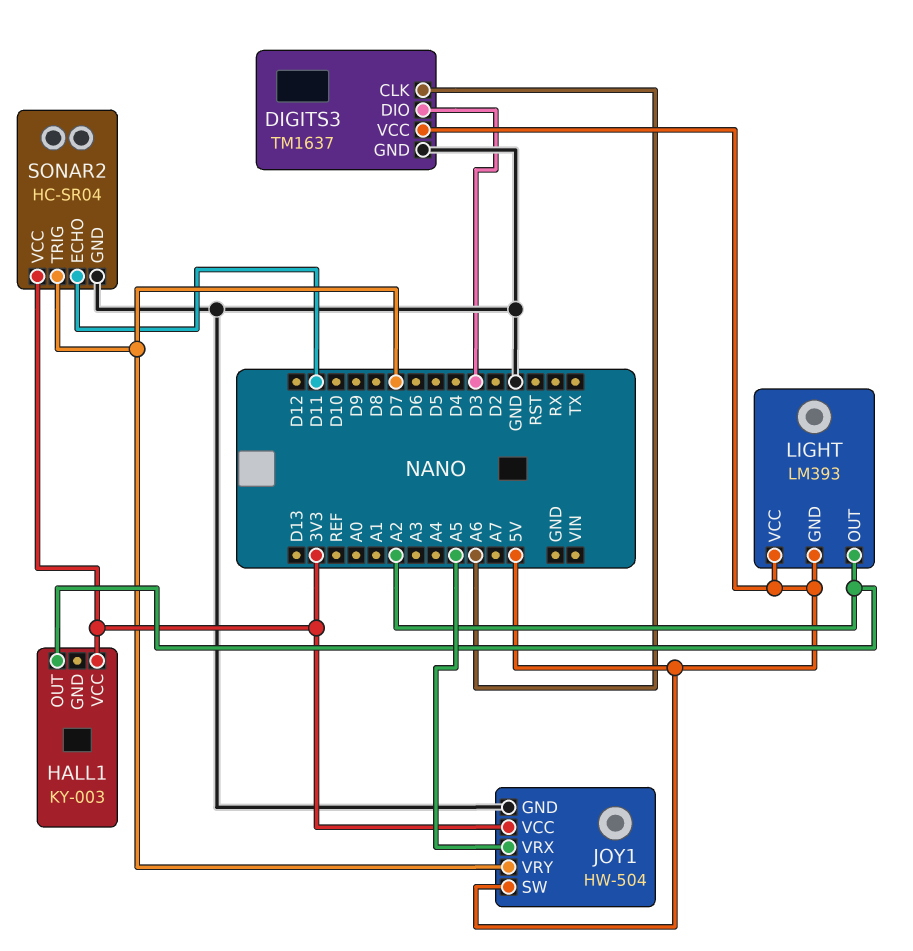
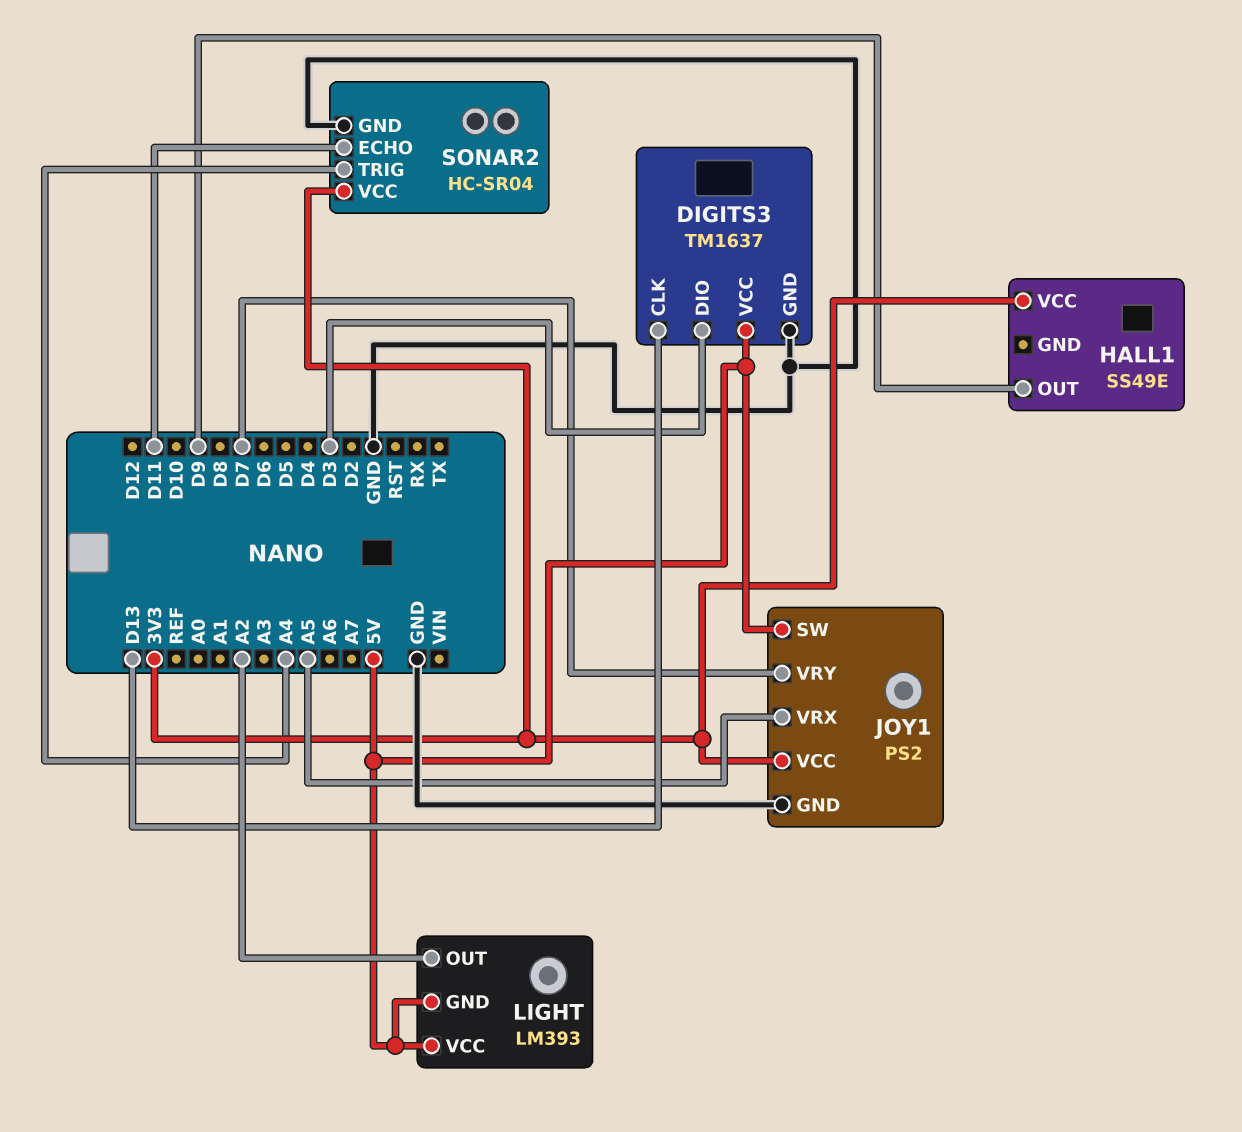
DIGITS3 pin CLK: A6 -> D13
HALL1: KY-003 -> SS49E
HALL1 pin OUT: A2 -> D9
JOY1: HW-504 -> PS2
SONAR2 pin TRIG: D7 -> A4

